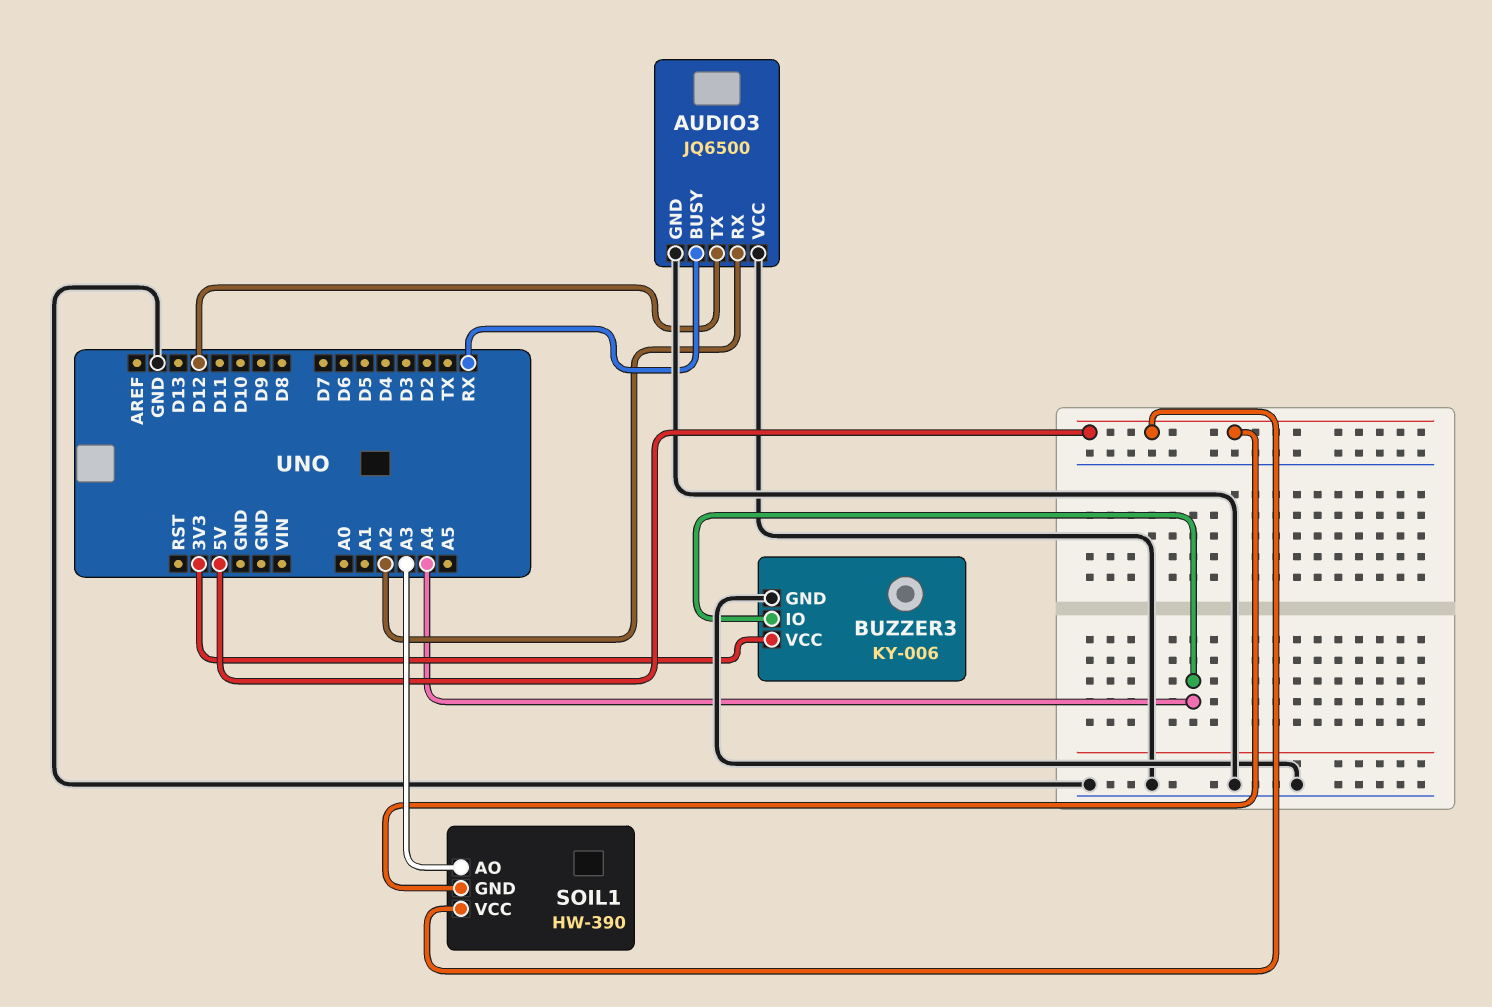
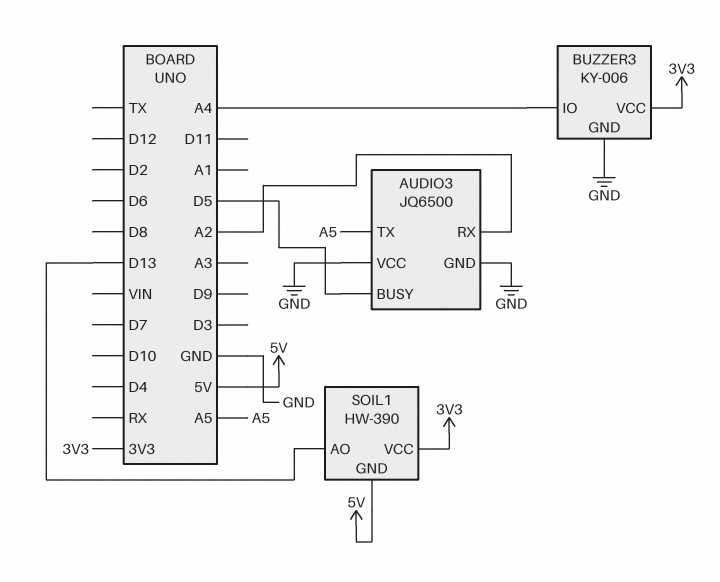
AUDIO3 pin BUSY: RX -> D5
AUDIO3 pin TX: D12 -> A5
SOIL1 pin AO: A3 -> D13
SOIL1 pin VCC: 5V -> 3V3

